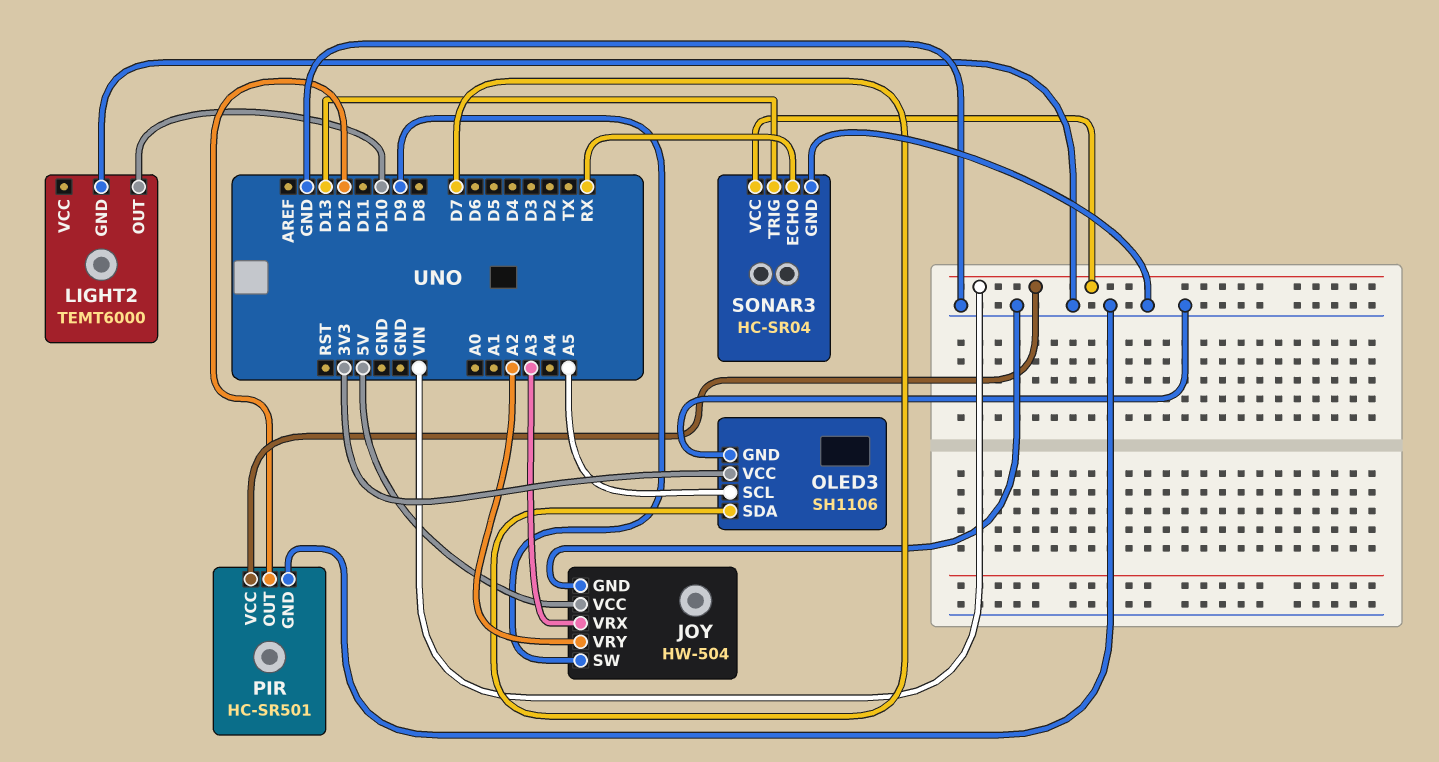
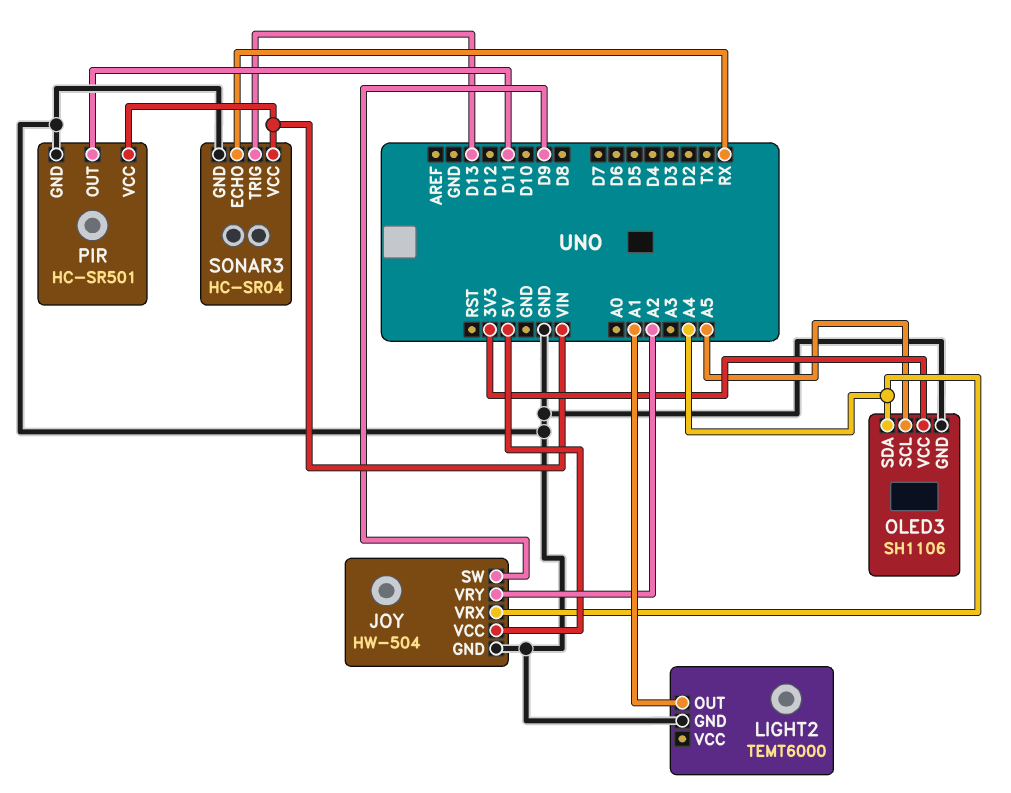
JOY pin VRX: A3 -> A4
LIGHT2 pin OUT: D10 -> A1
OLED3 pin SDA: D7 -> A4
PIR pin OUT: D12 -> D11

